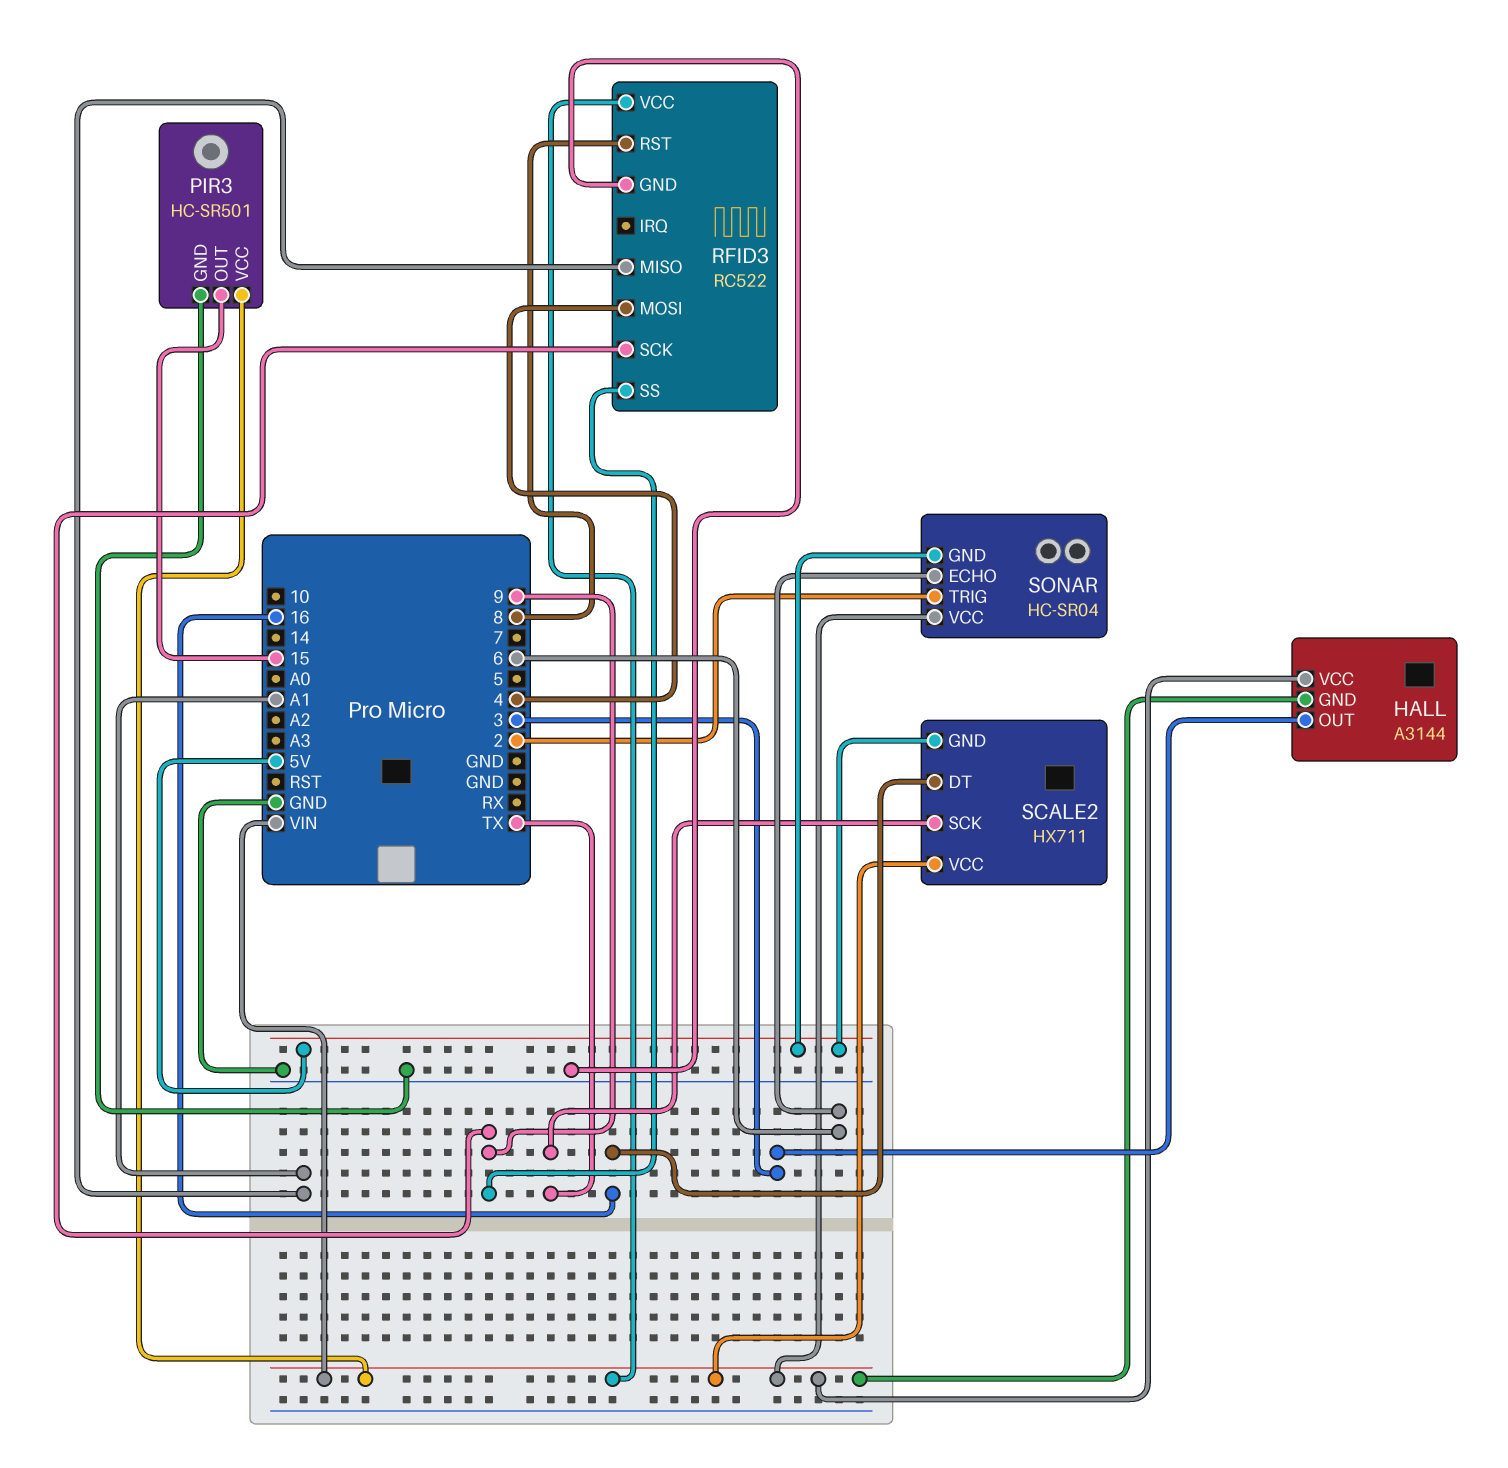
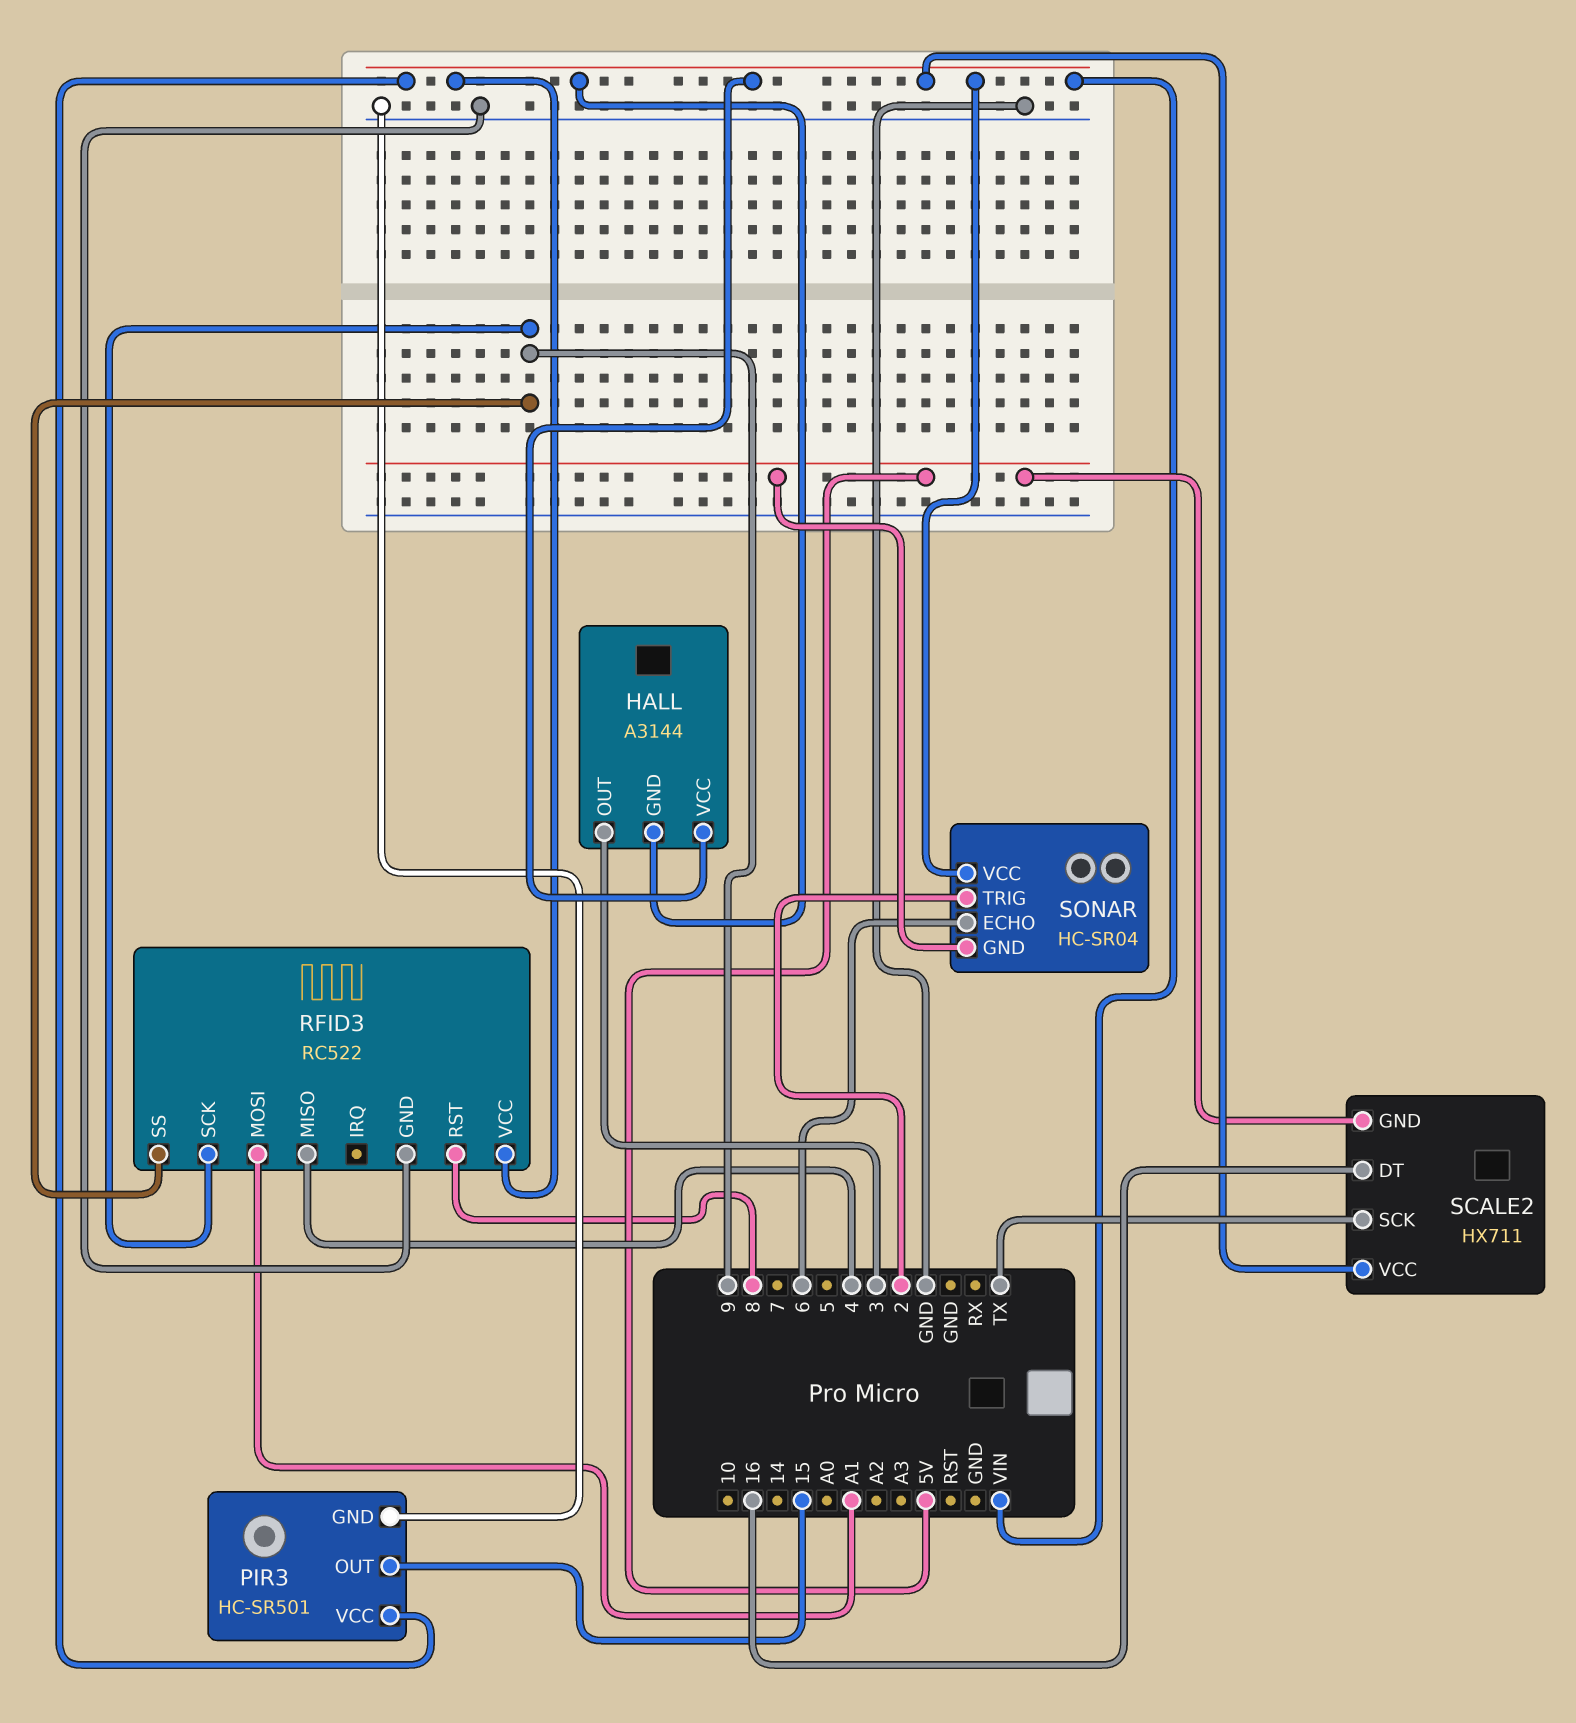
RFID3 pin MISO: A1 -> 4
RFID3 pin MOSI: 4 -> A1

